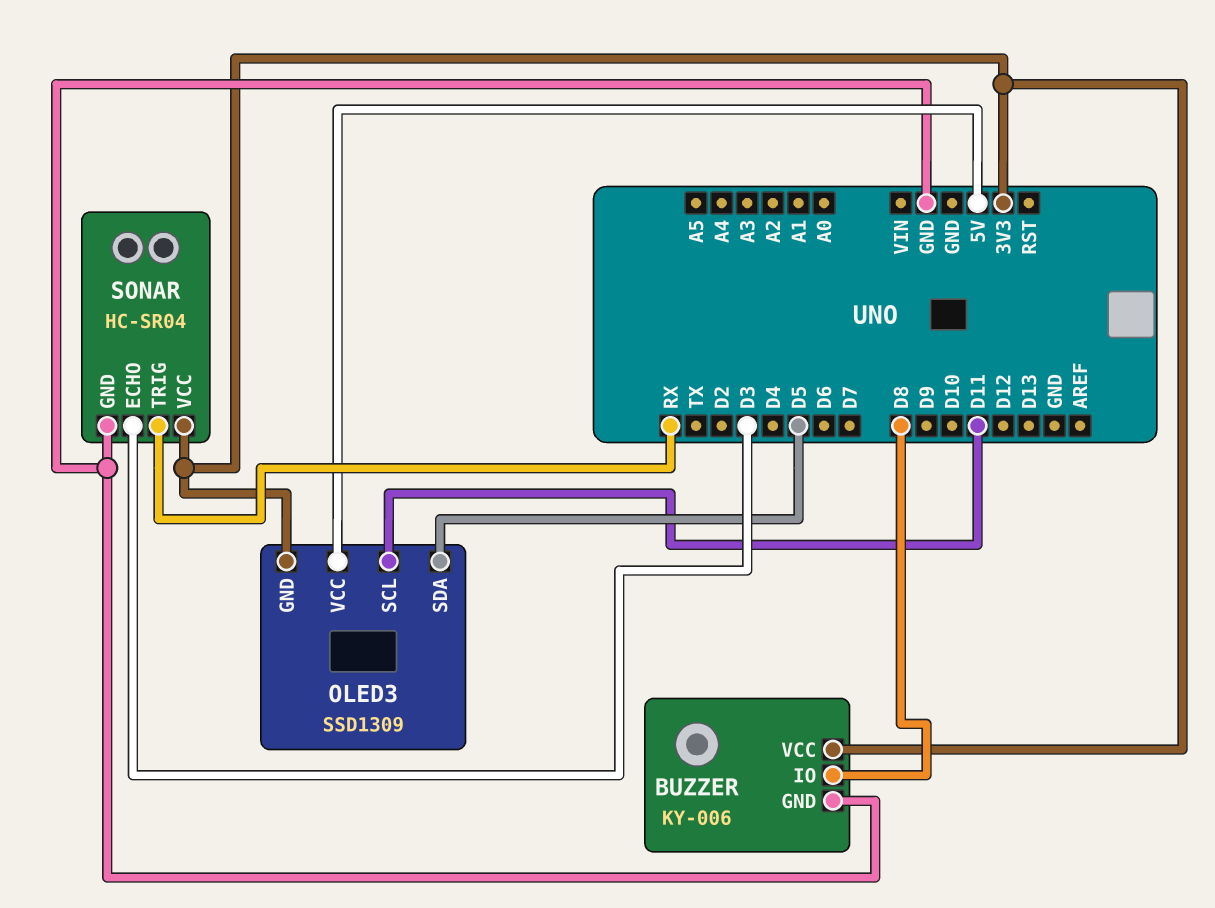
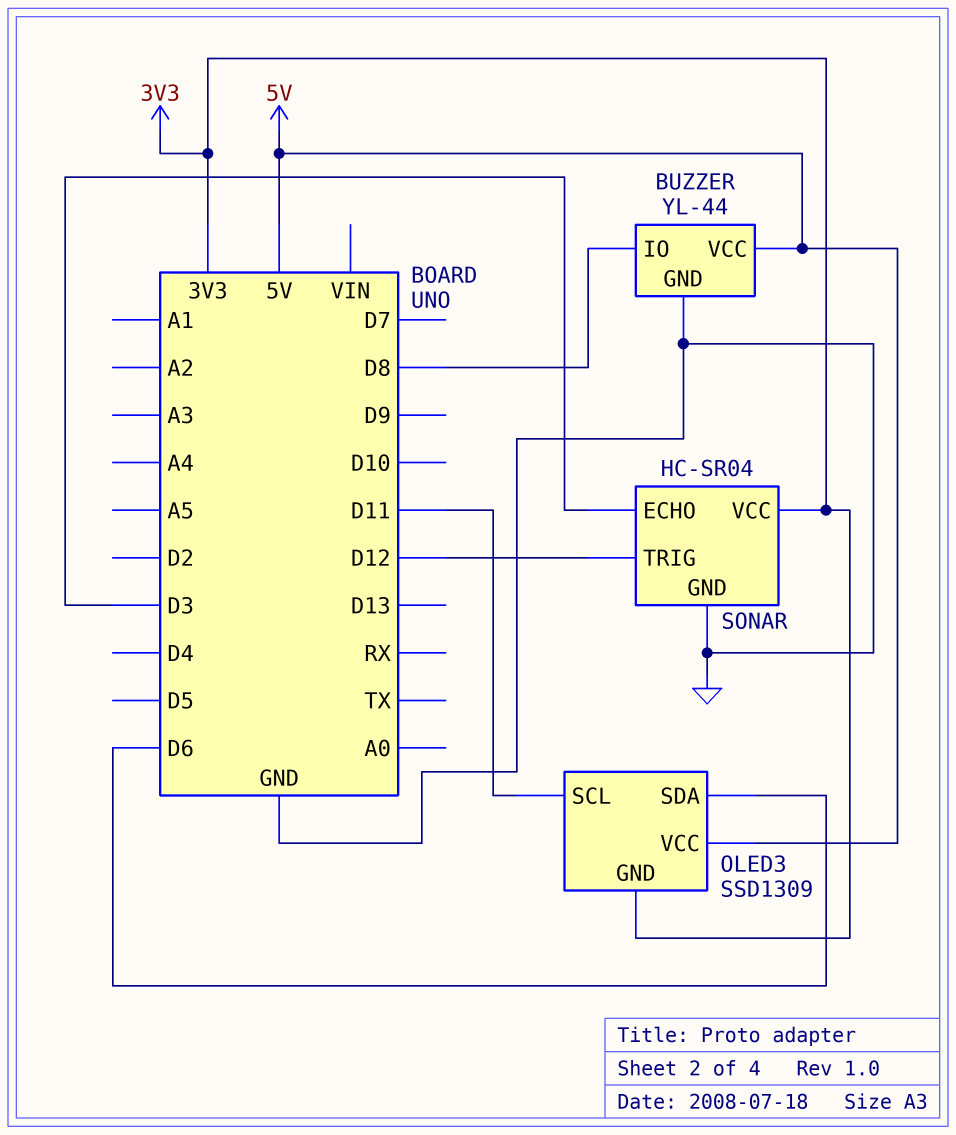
BUZZER: KY-006 -> YL-44
BUZZER pin VCC: 3V3 -> 5V
OLED3 pin SDA: D5 -> D6
SONAR pin TRIG: RX -> D12

